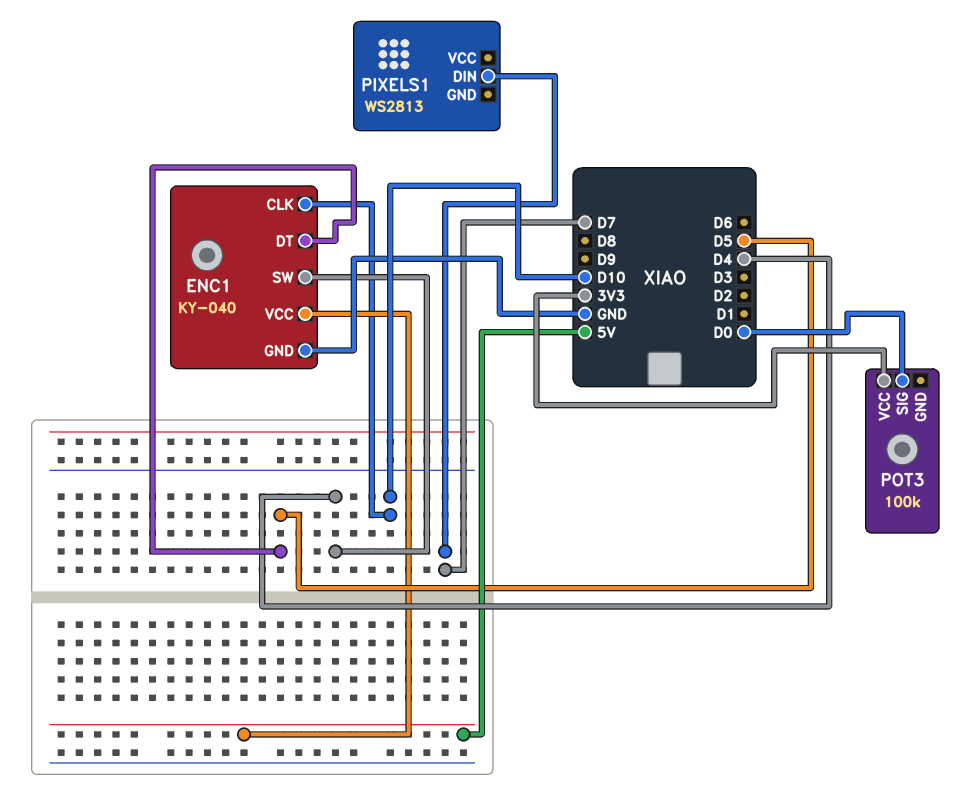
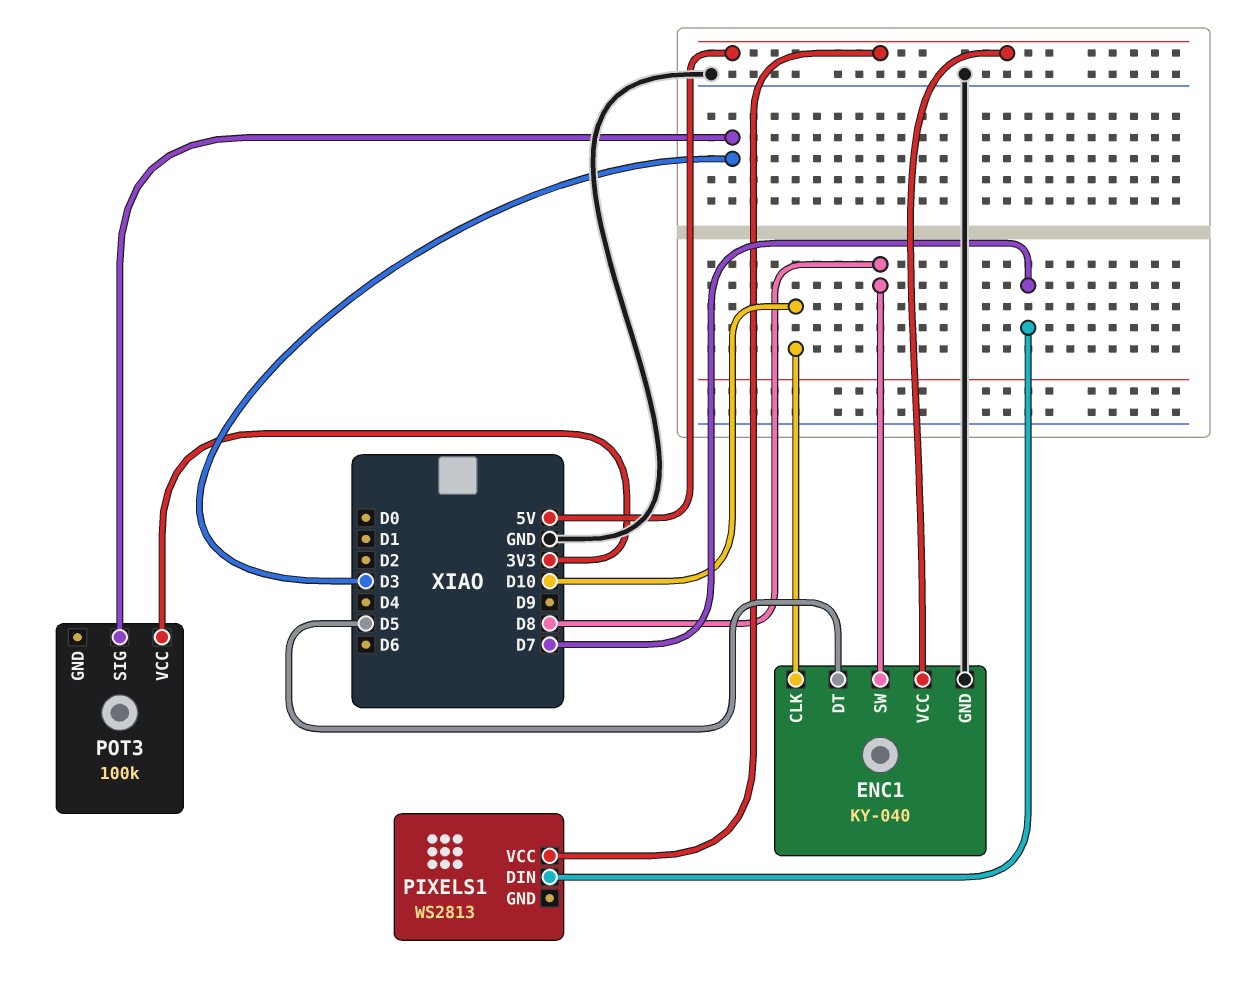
ENC1 pin SW: D4 -> D8
PIXELS1 pin VCC: none -> 5V
POT3 pin SIG: D0 -> D3

